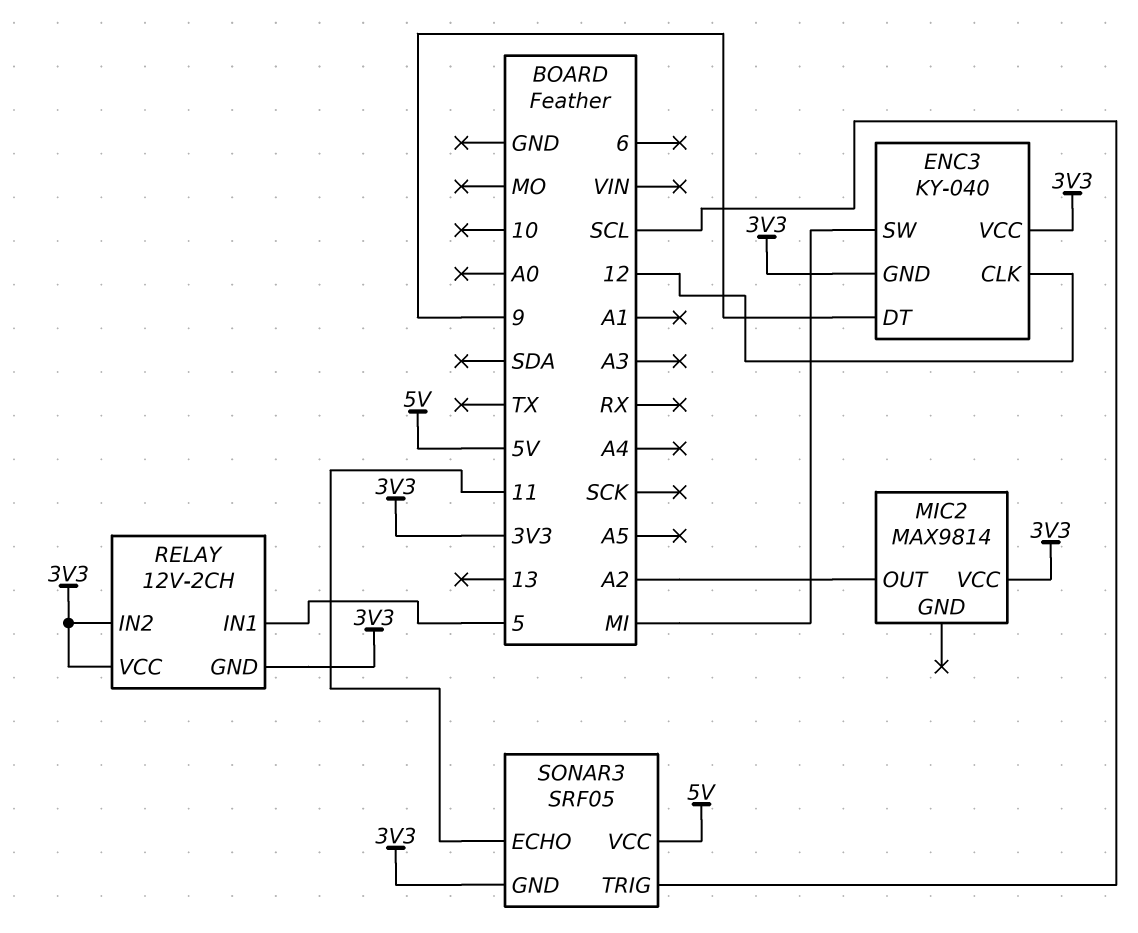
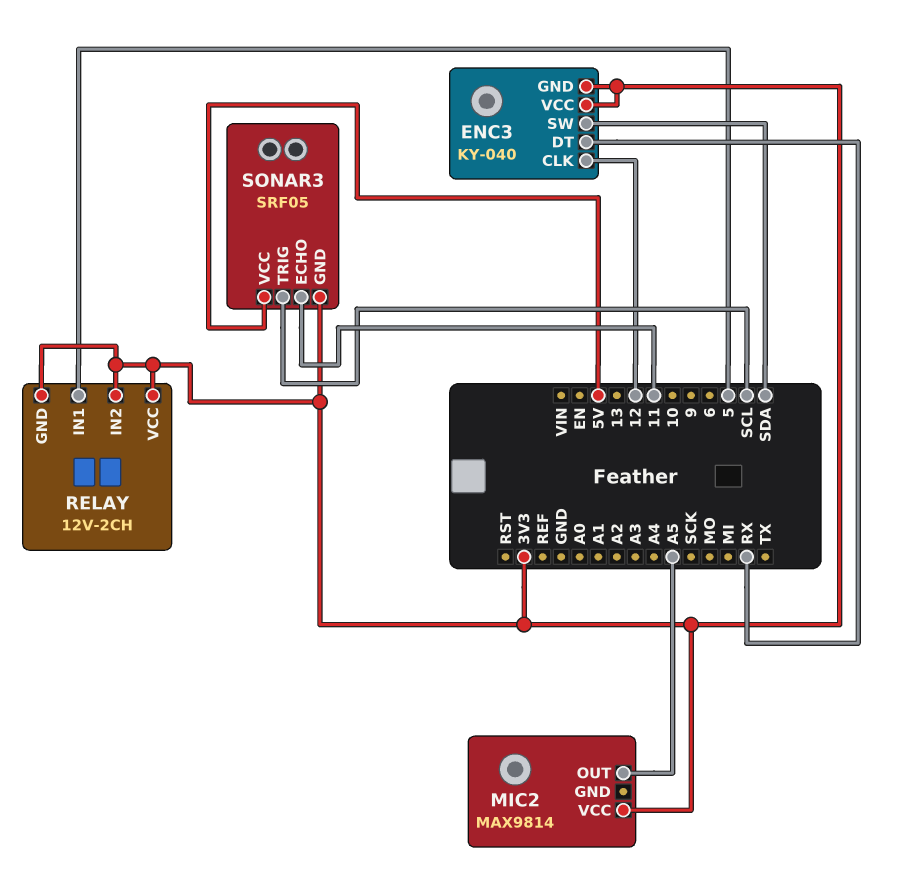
ENC3 pin DT: 9 -> RX
ENC3 pin SW: MI -> SDA
MIC2 pin OUT: A2 -> A5

